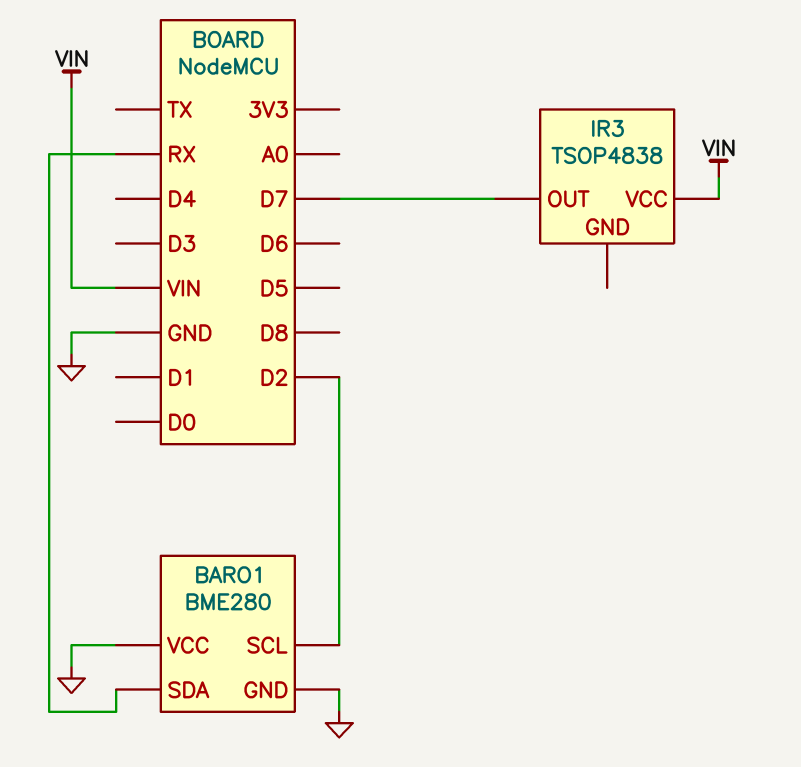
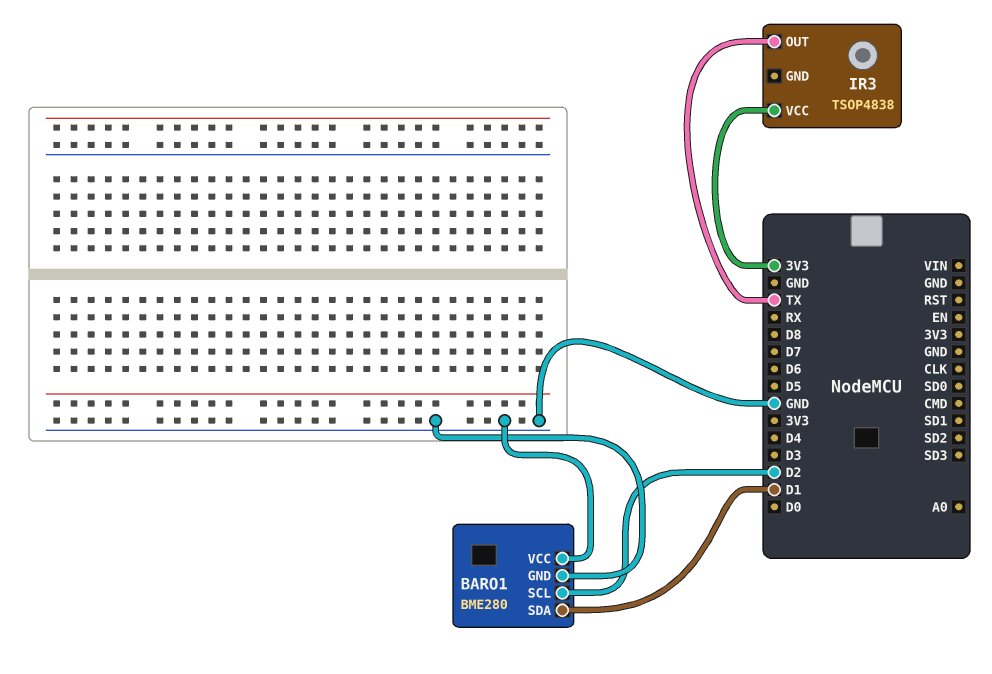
BARO1 pin SDA: RX -> D1
IR3 pin OUT: D7 -> TX
IR3 pin VCC: VIN -> 3V3

